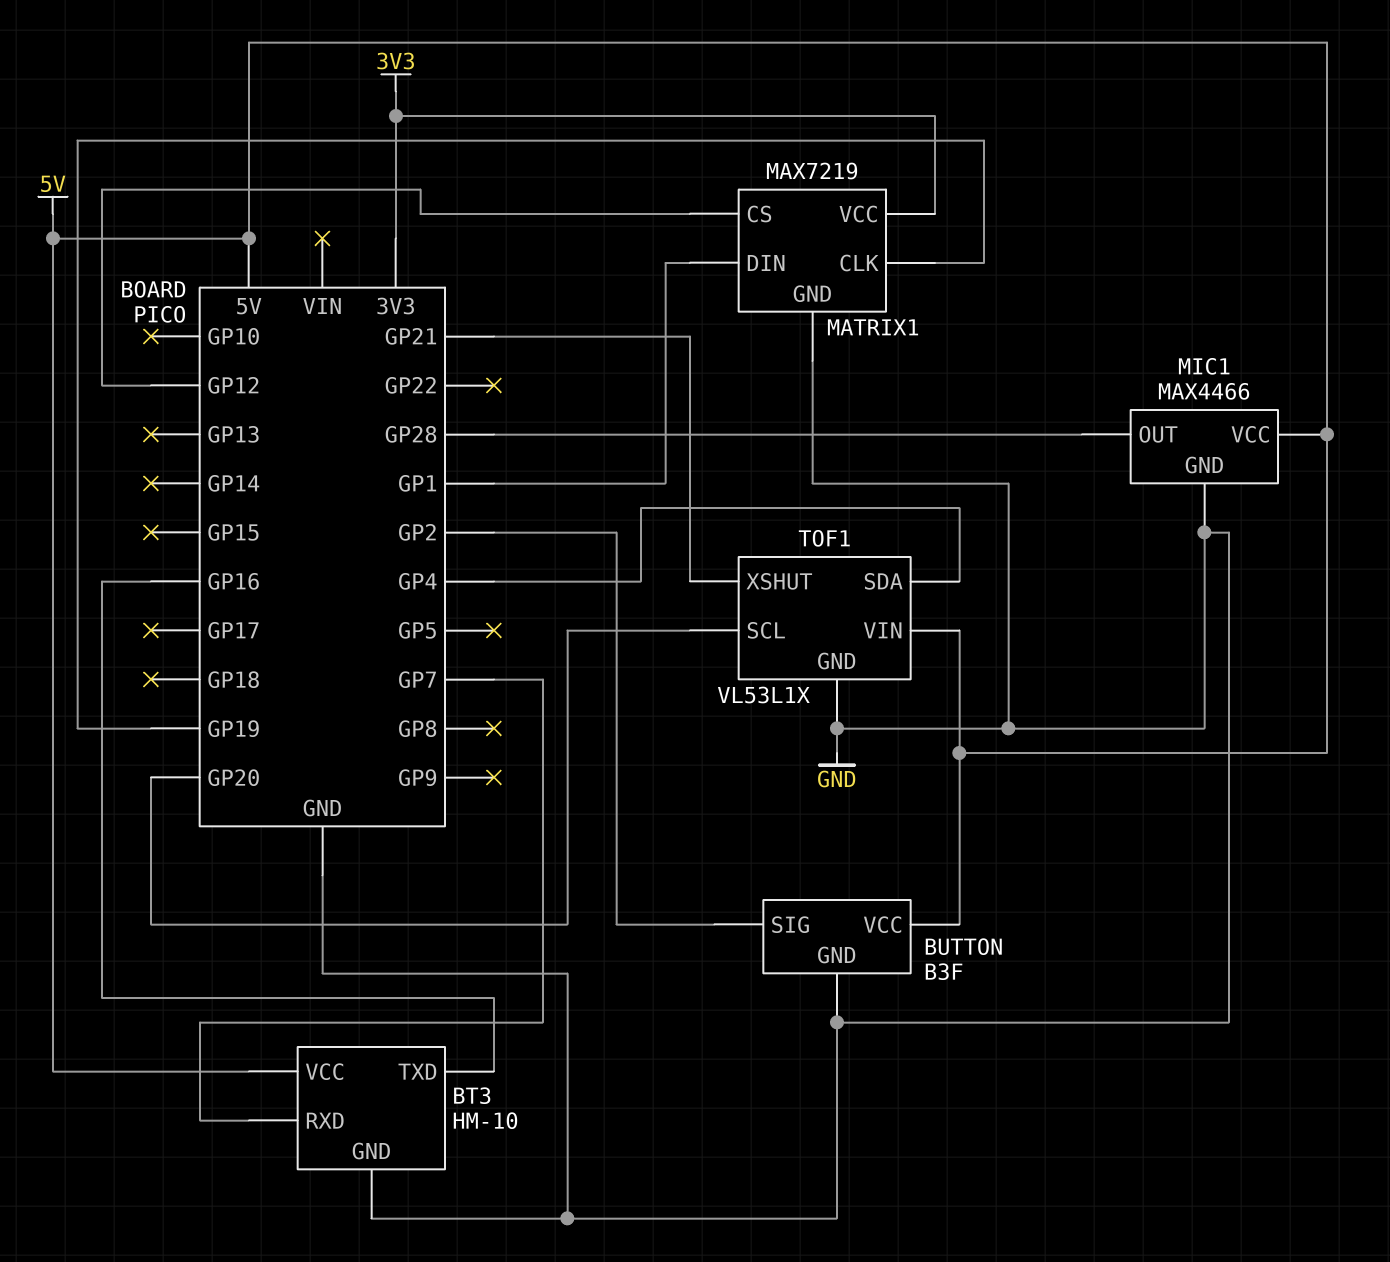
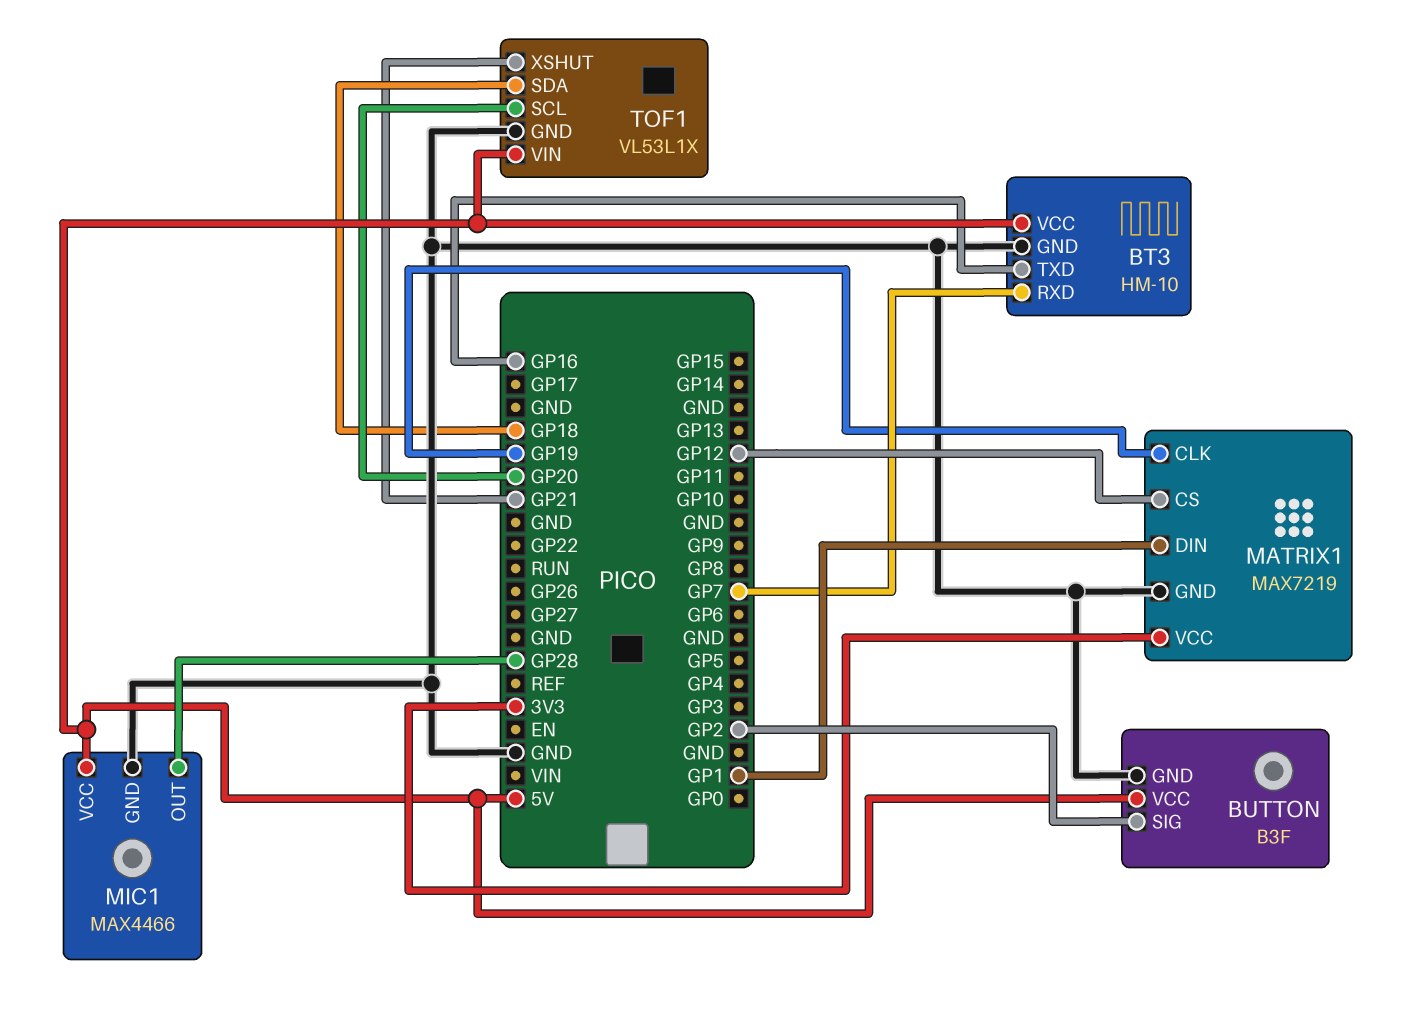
TOF1 pin SDA: GP4 -> GP18

